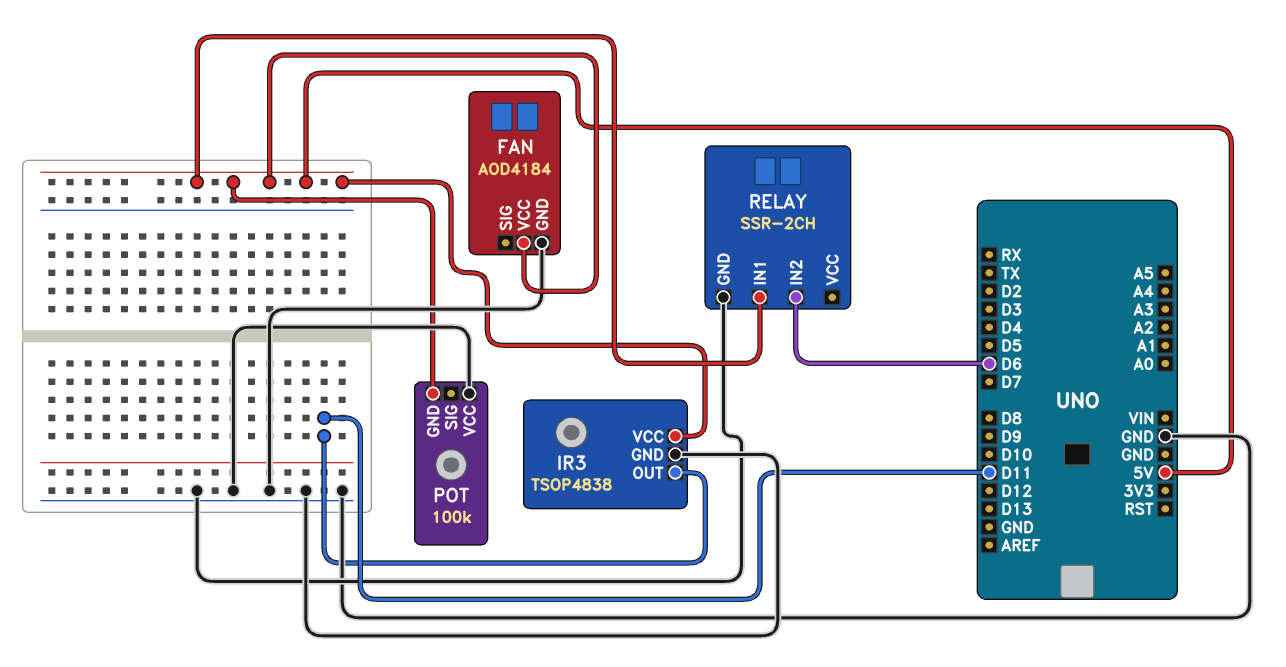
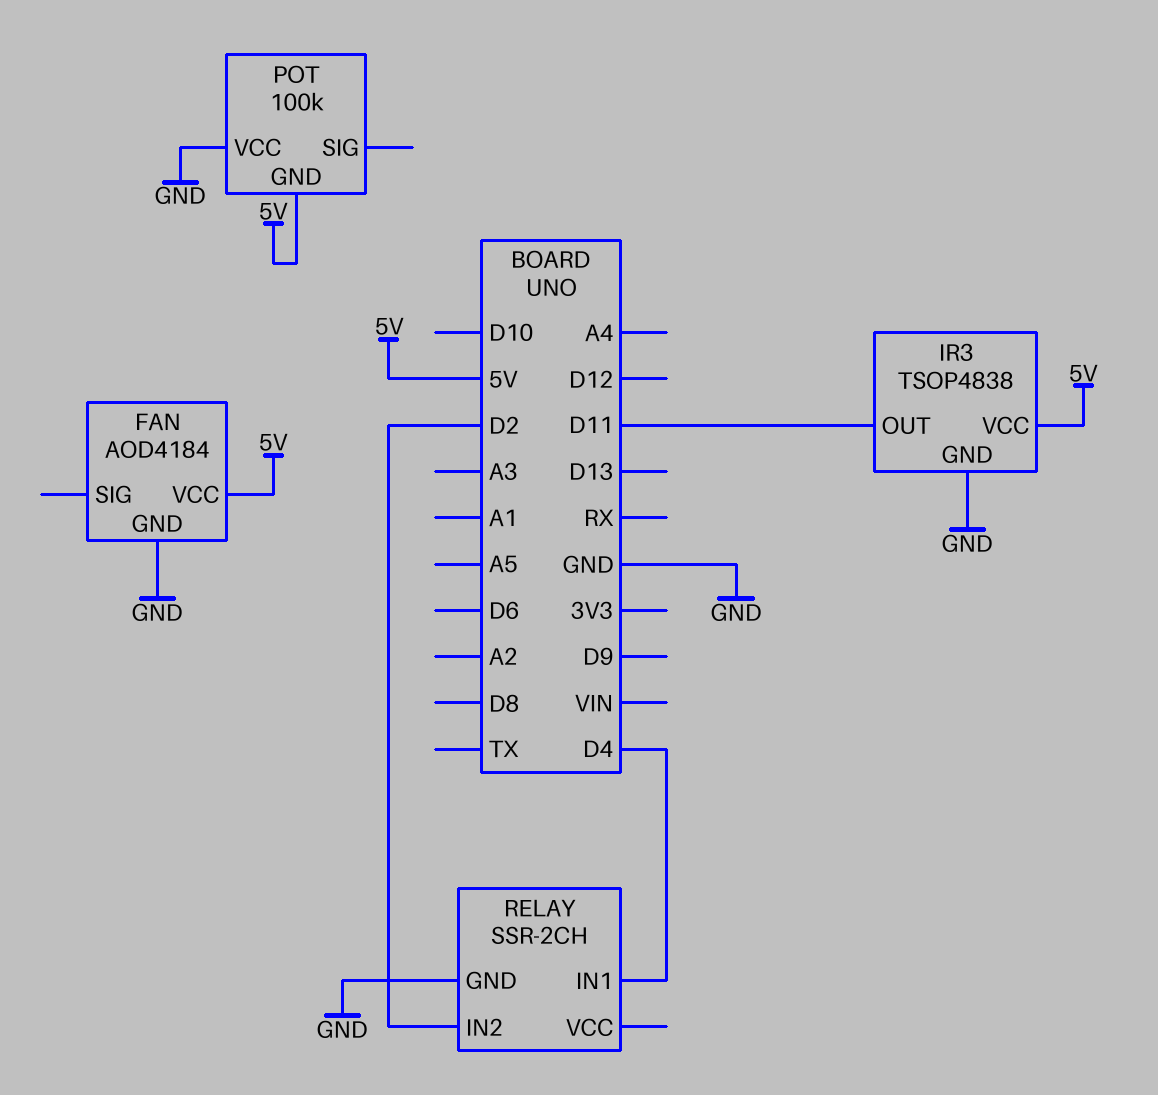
RELAY pin IN1: 5V -> D4
RELAY pin IN2: D6 -> D2

